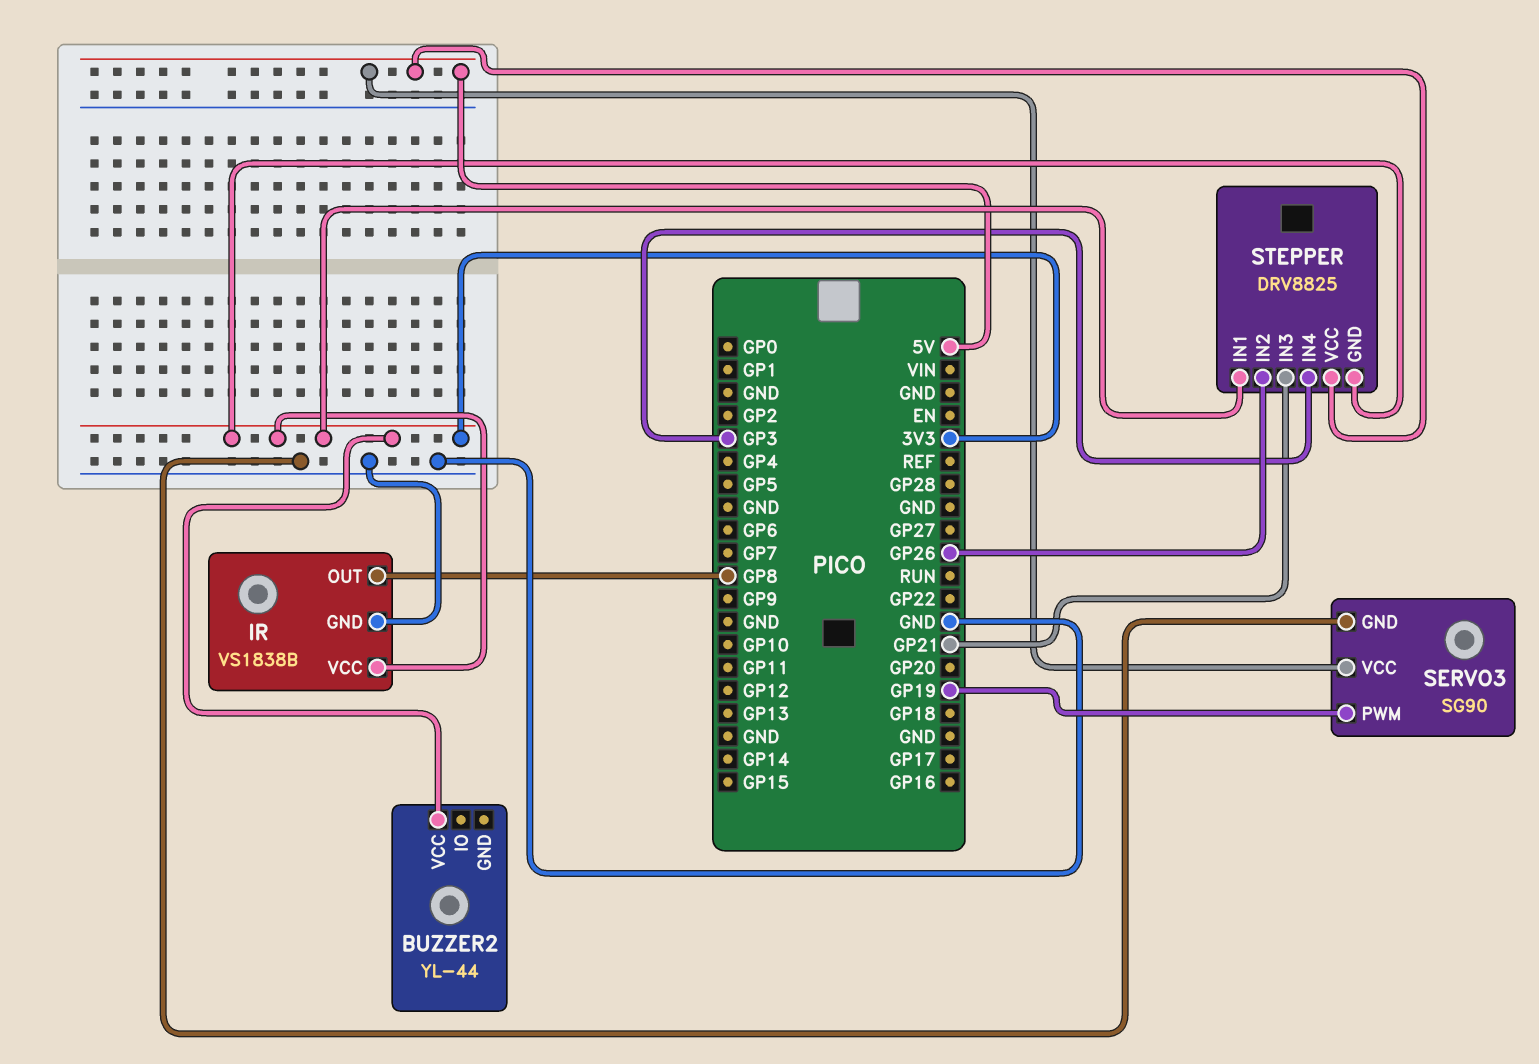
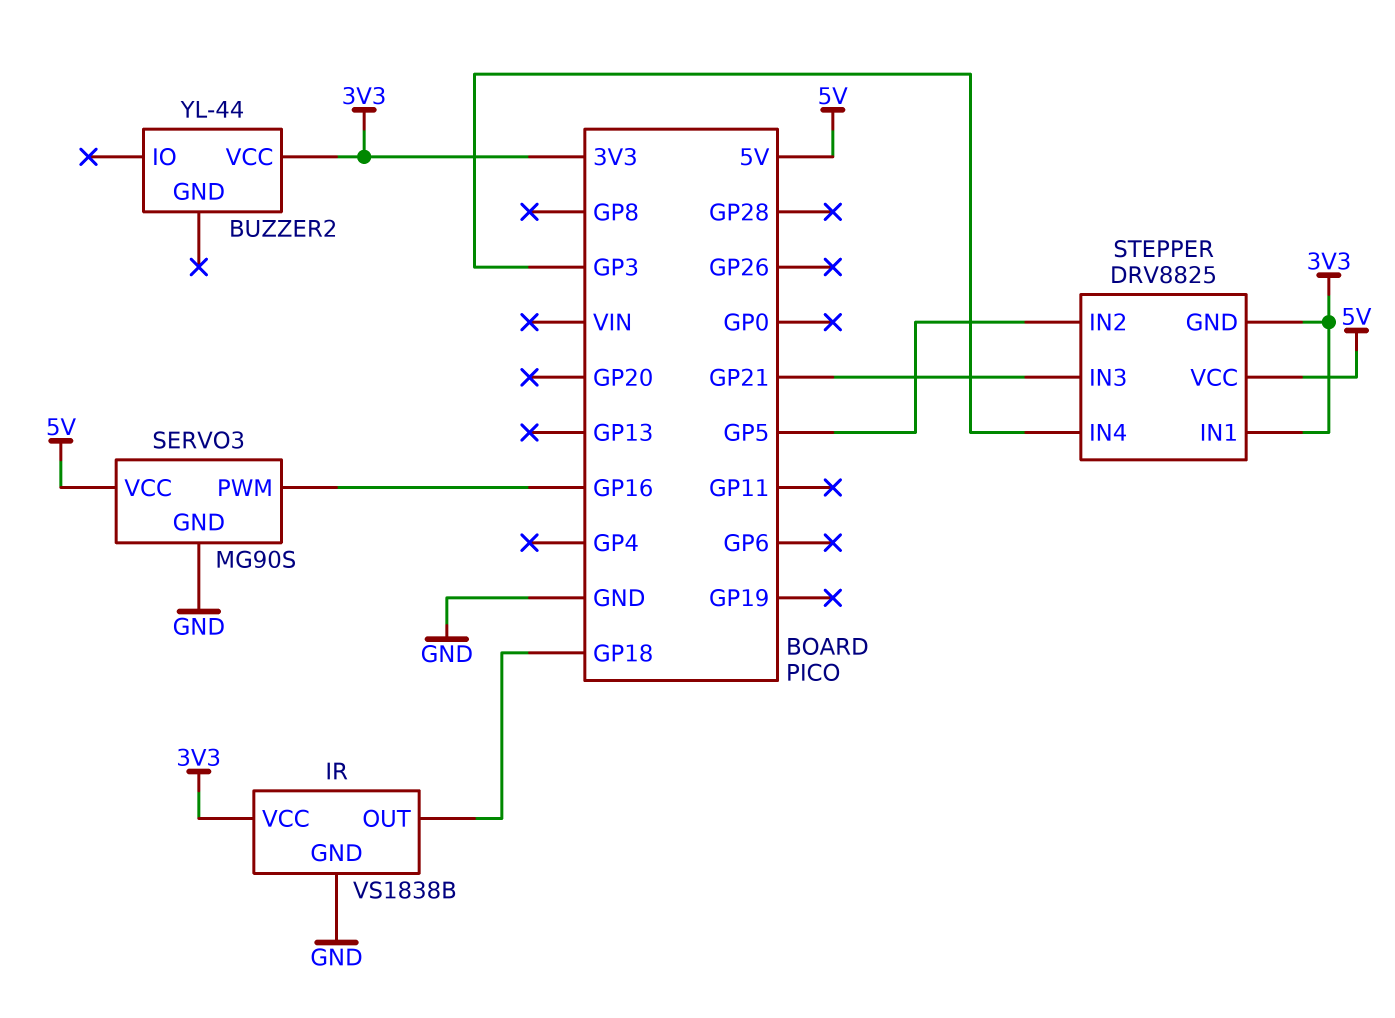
IR pin OUT: GP8 -> GP18
SERVO3: SG90 -> MG90S
SERVO3 pin PWM: GP19 -> GP16
STEPPER pin IN2: GP26 -> GP5

